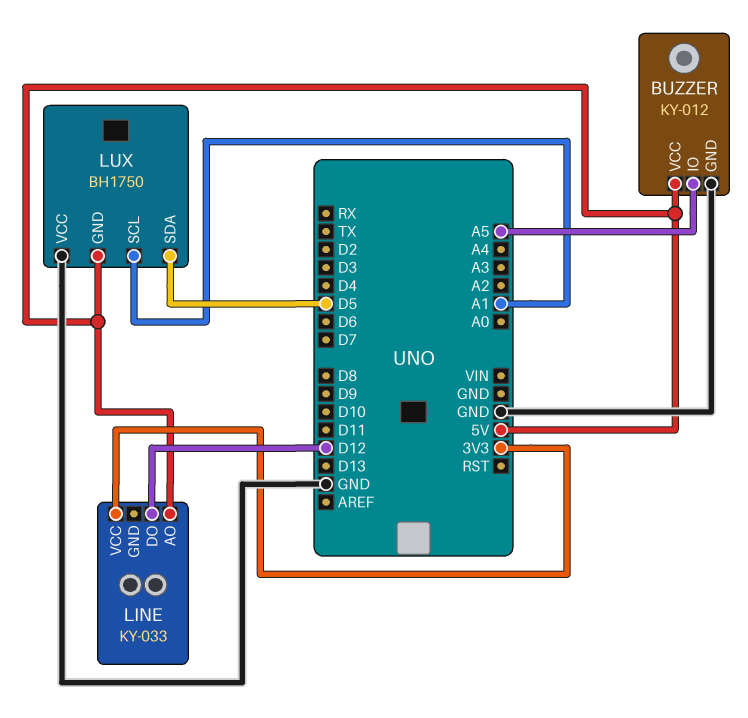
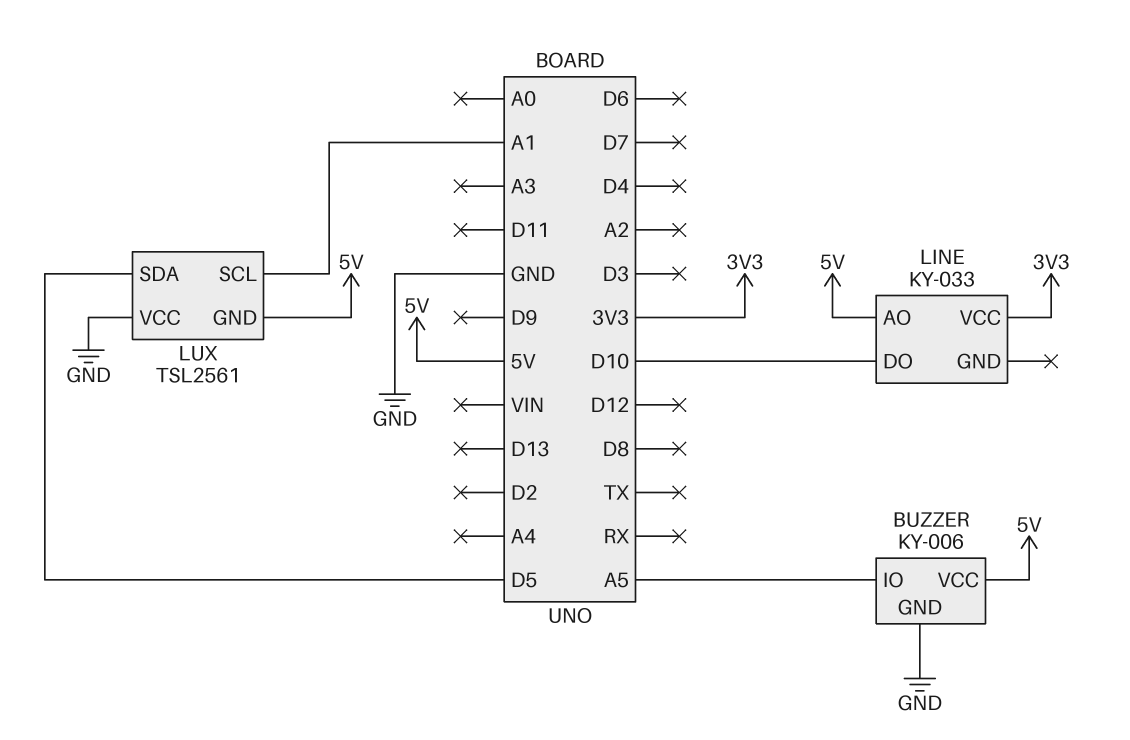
BUZZER: KY-012 -> KY-006
LINE pin DO: D12 -> D10
LUX: BH1750 -> TSL2561

